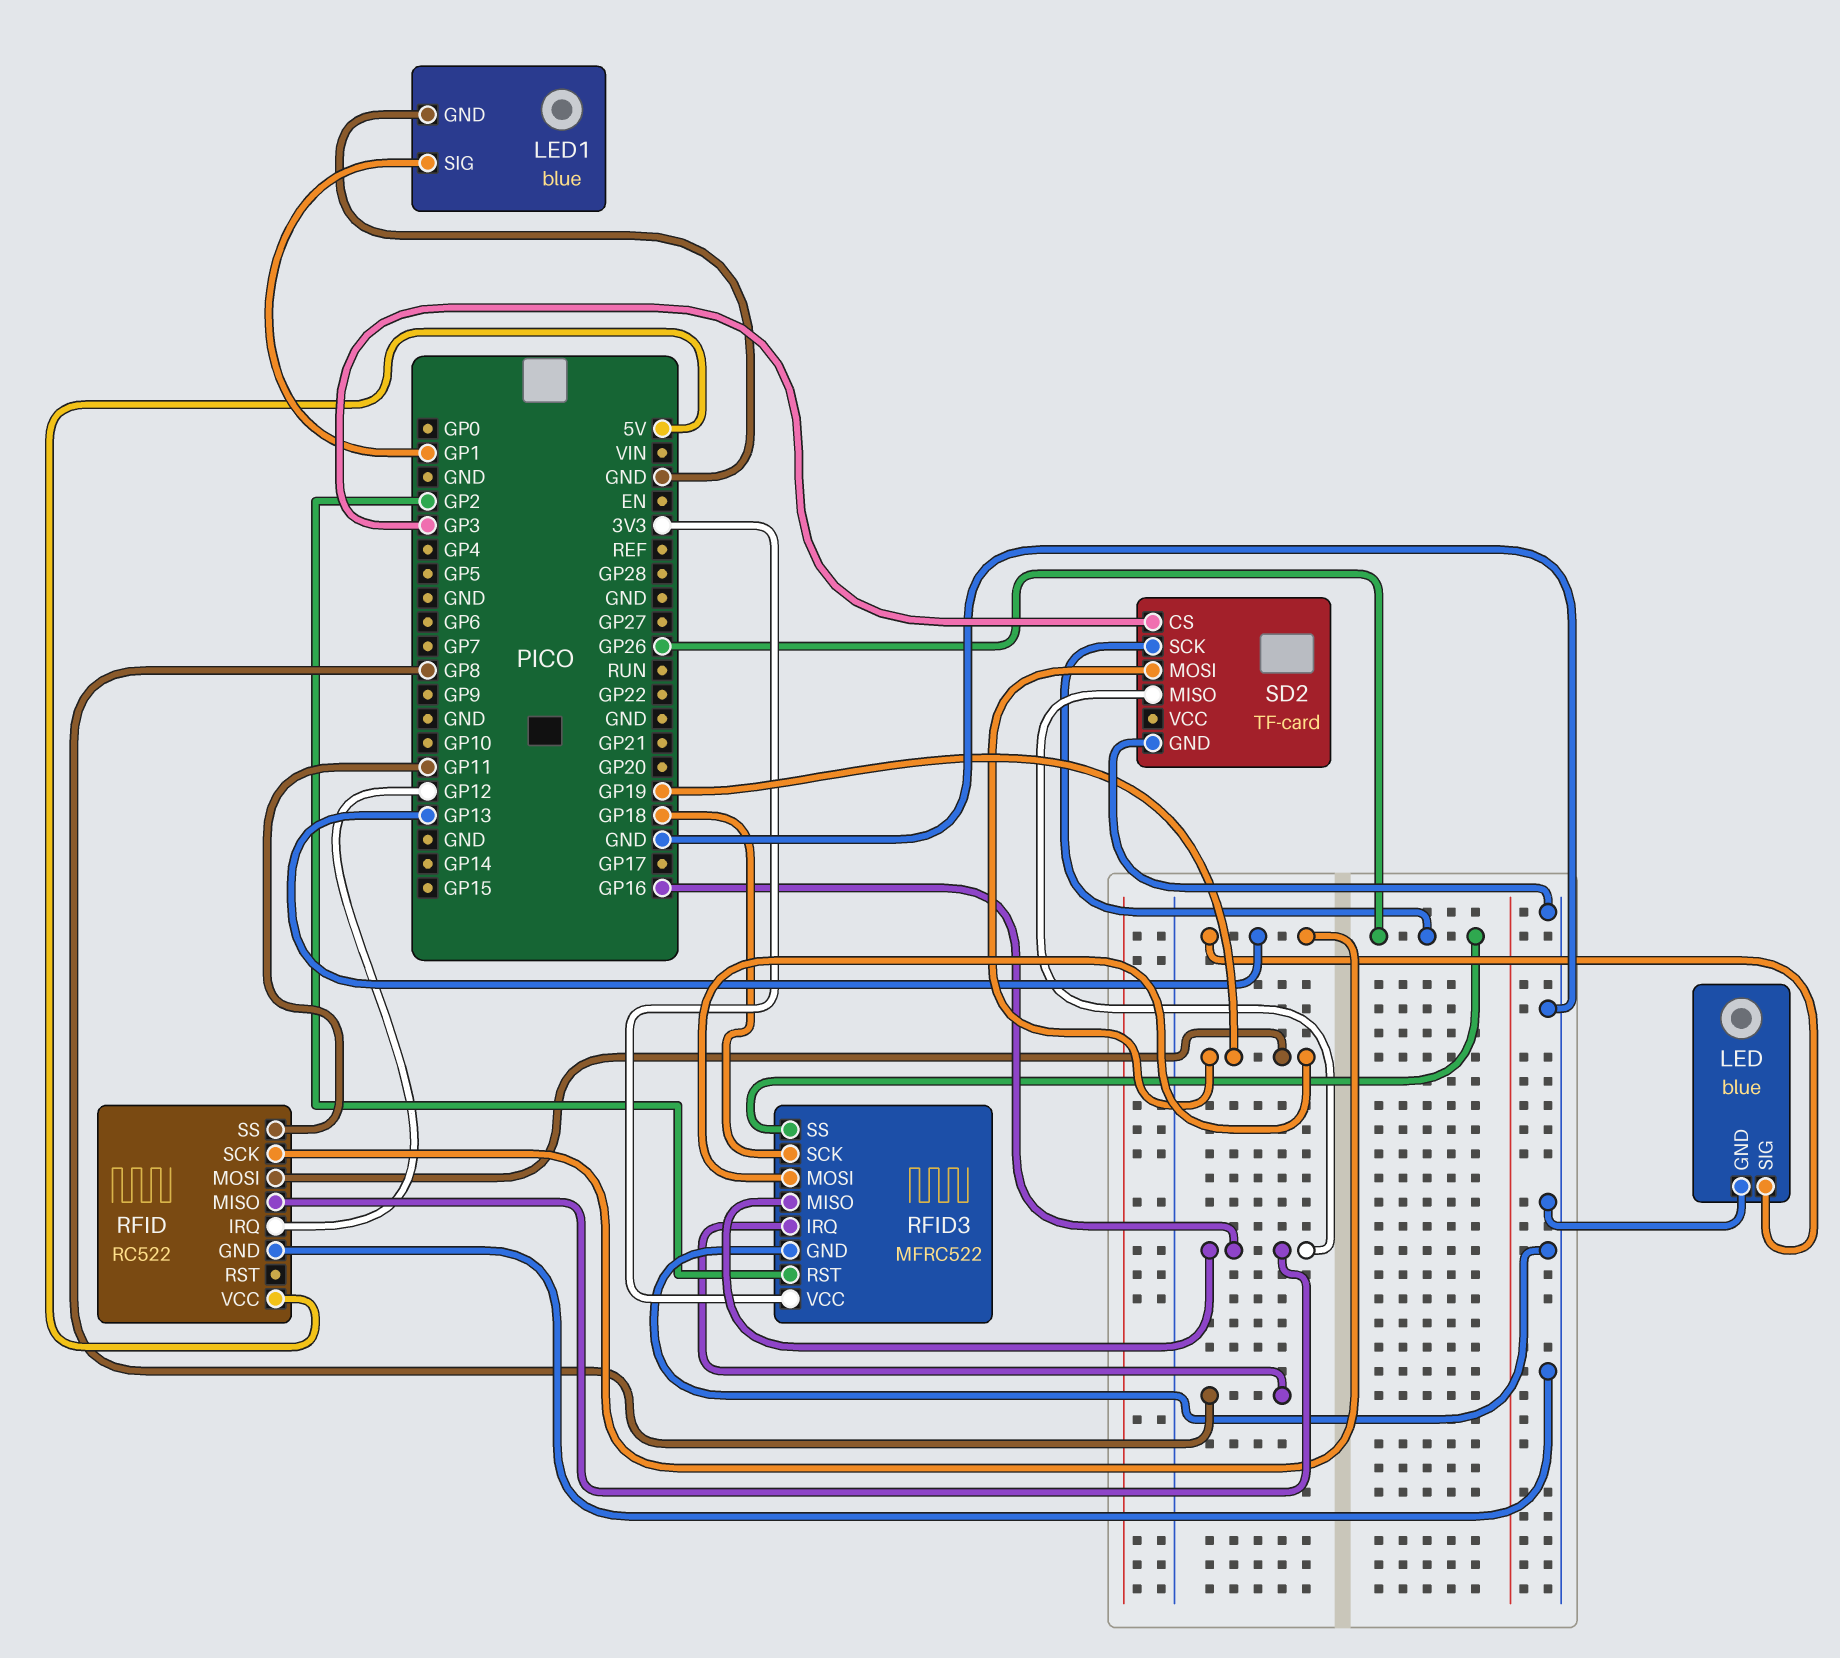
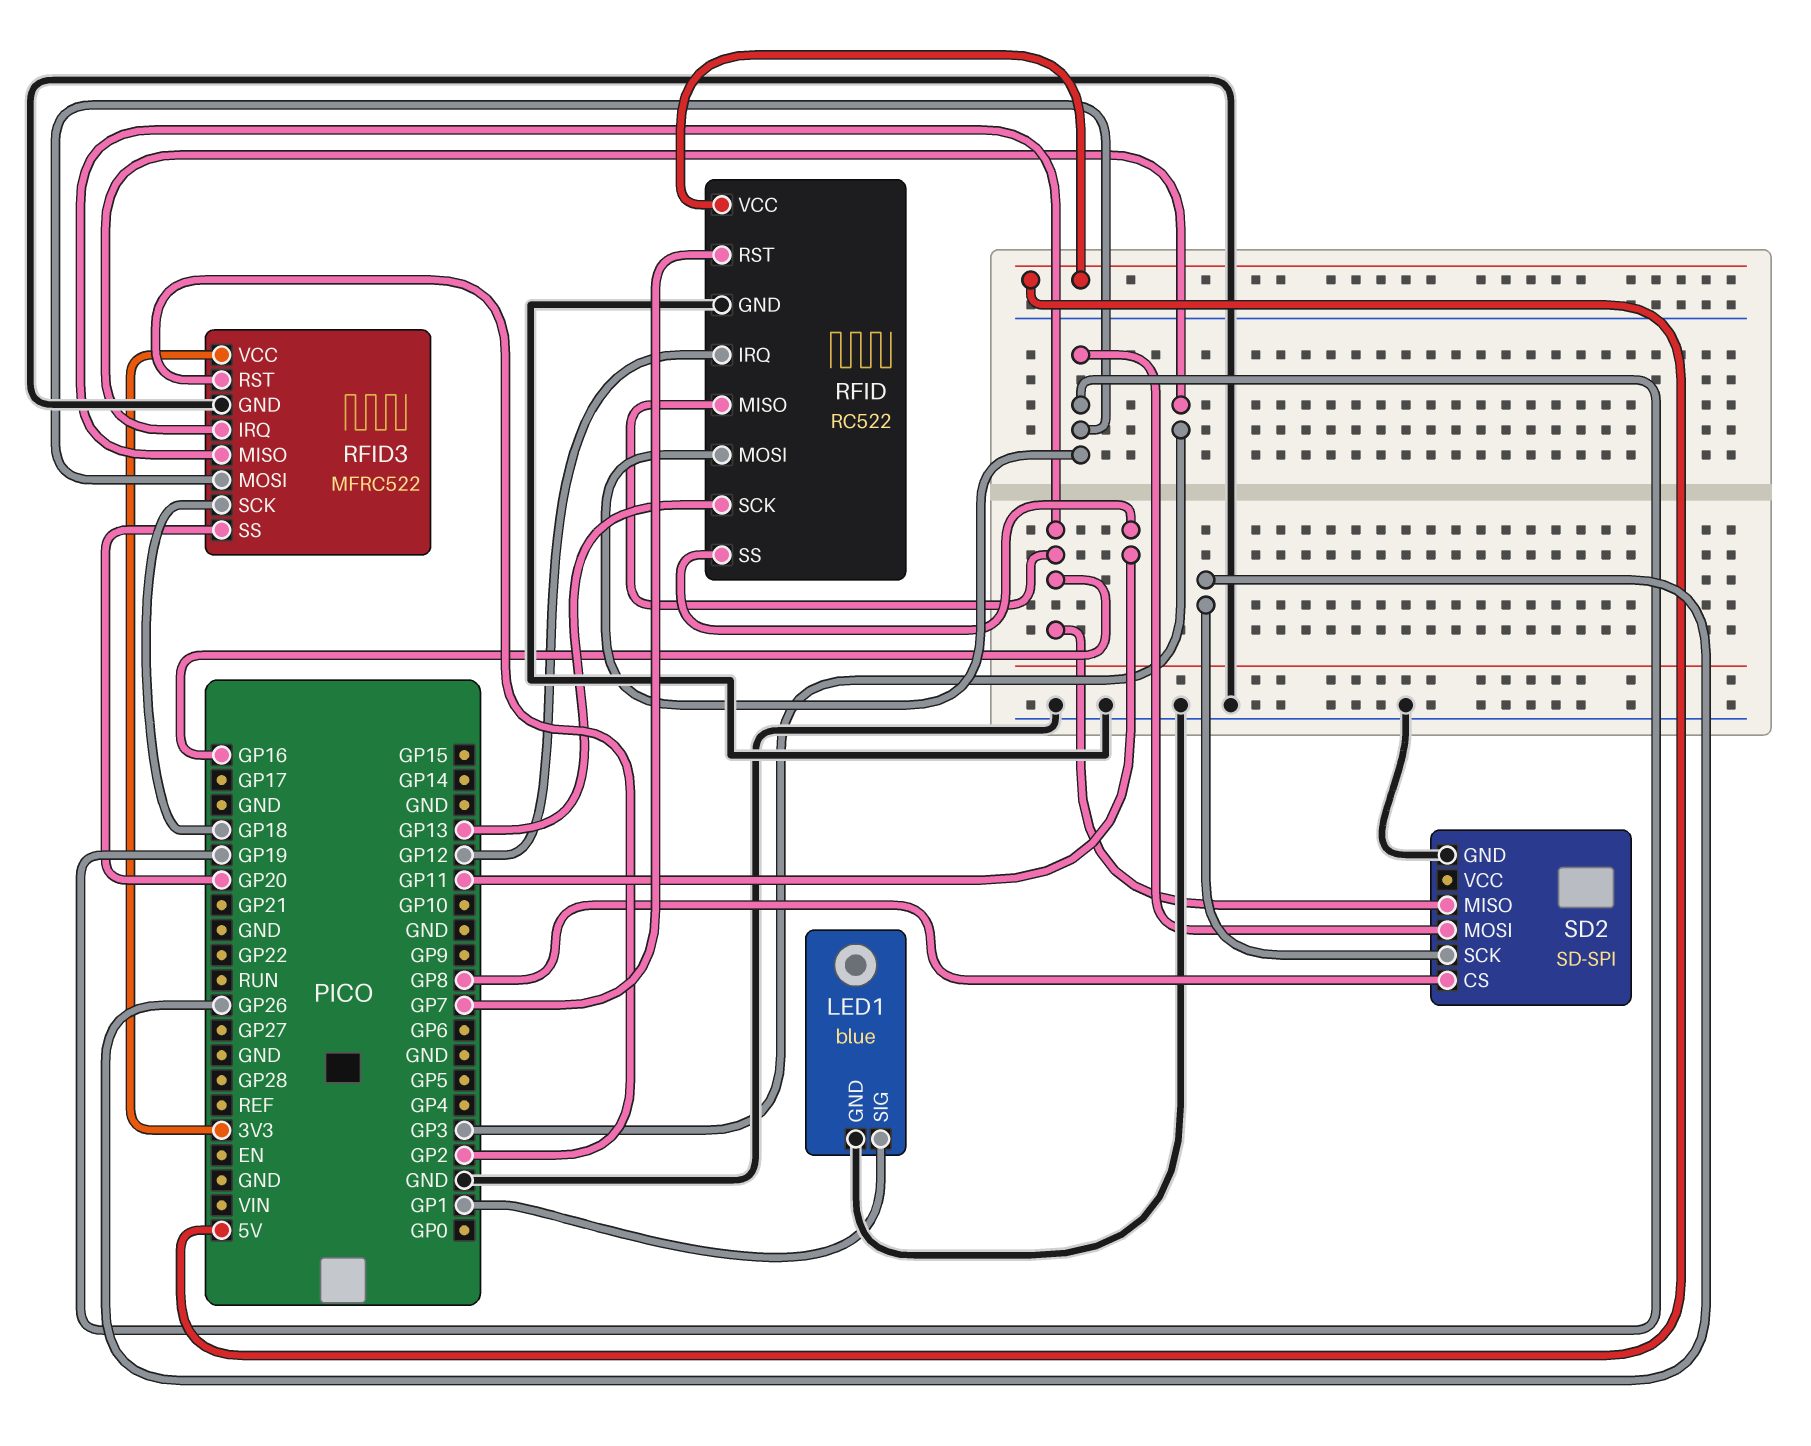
LED: blue -> none
LED pin GND: GND -> none
LED pin SIG: GP13 -> none
RFID pin RST: none -> GP7
RFID3 pin IRQ: GP8 -> GP3
RFID3 pin SS: GP26 -> GP20
SD2: TF-card -> SD-SPI
SD2 pin CS: GP3 -> GP8

